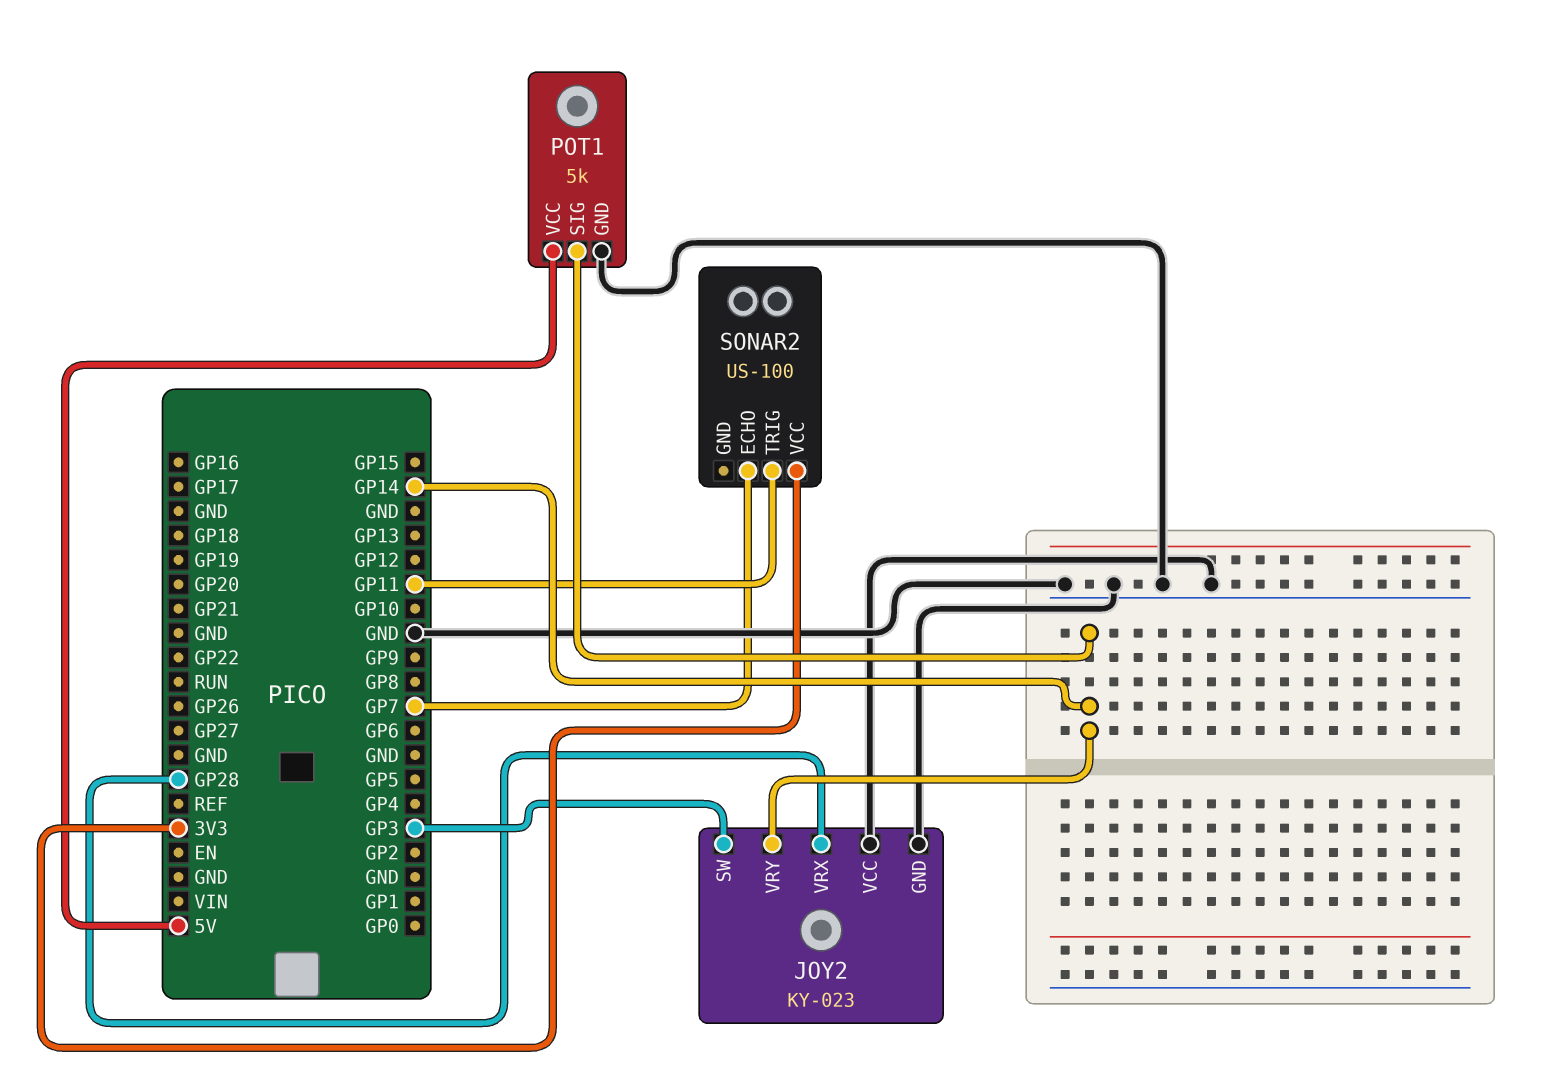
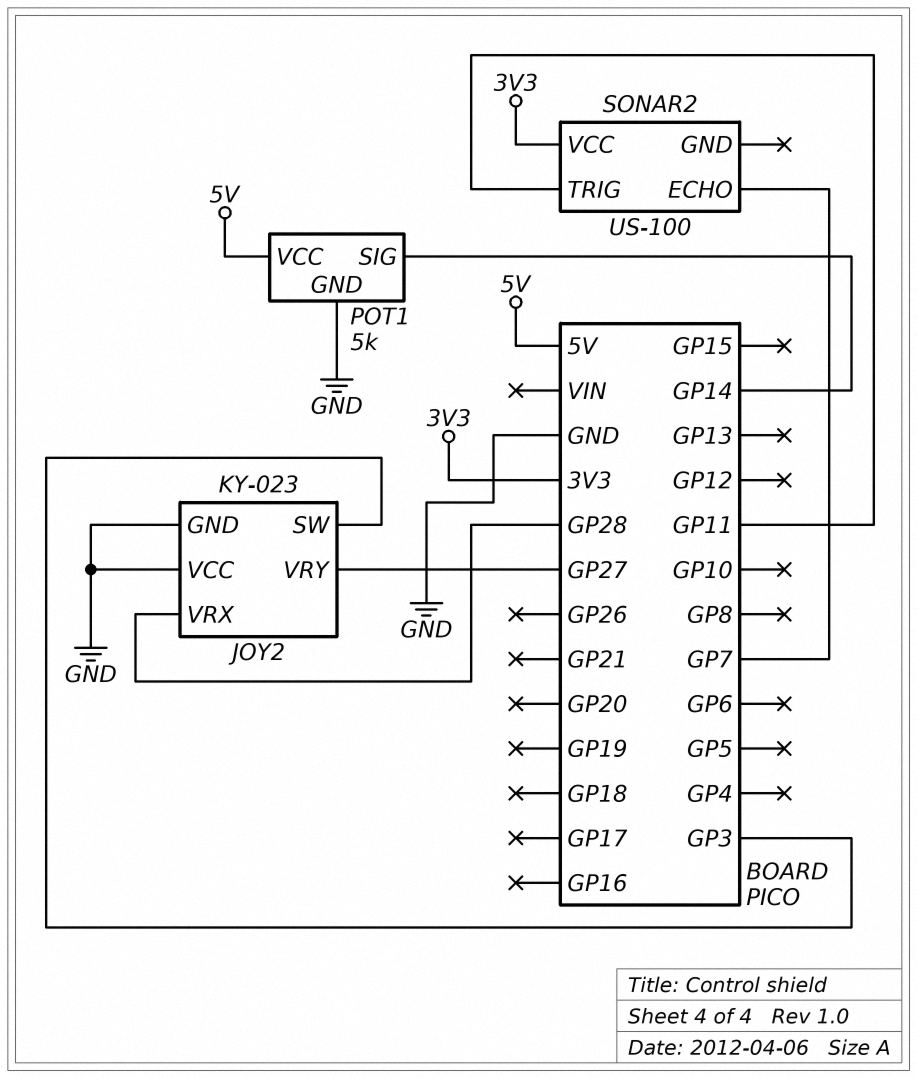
JOY2 pin VRY: GP14 -> GP27

